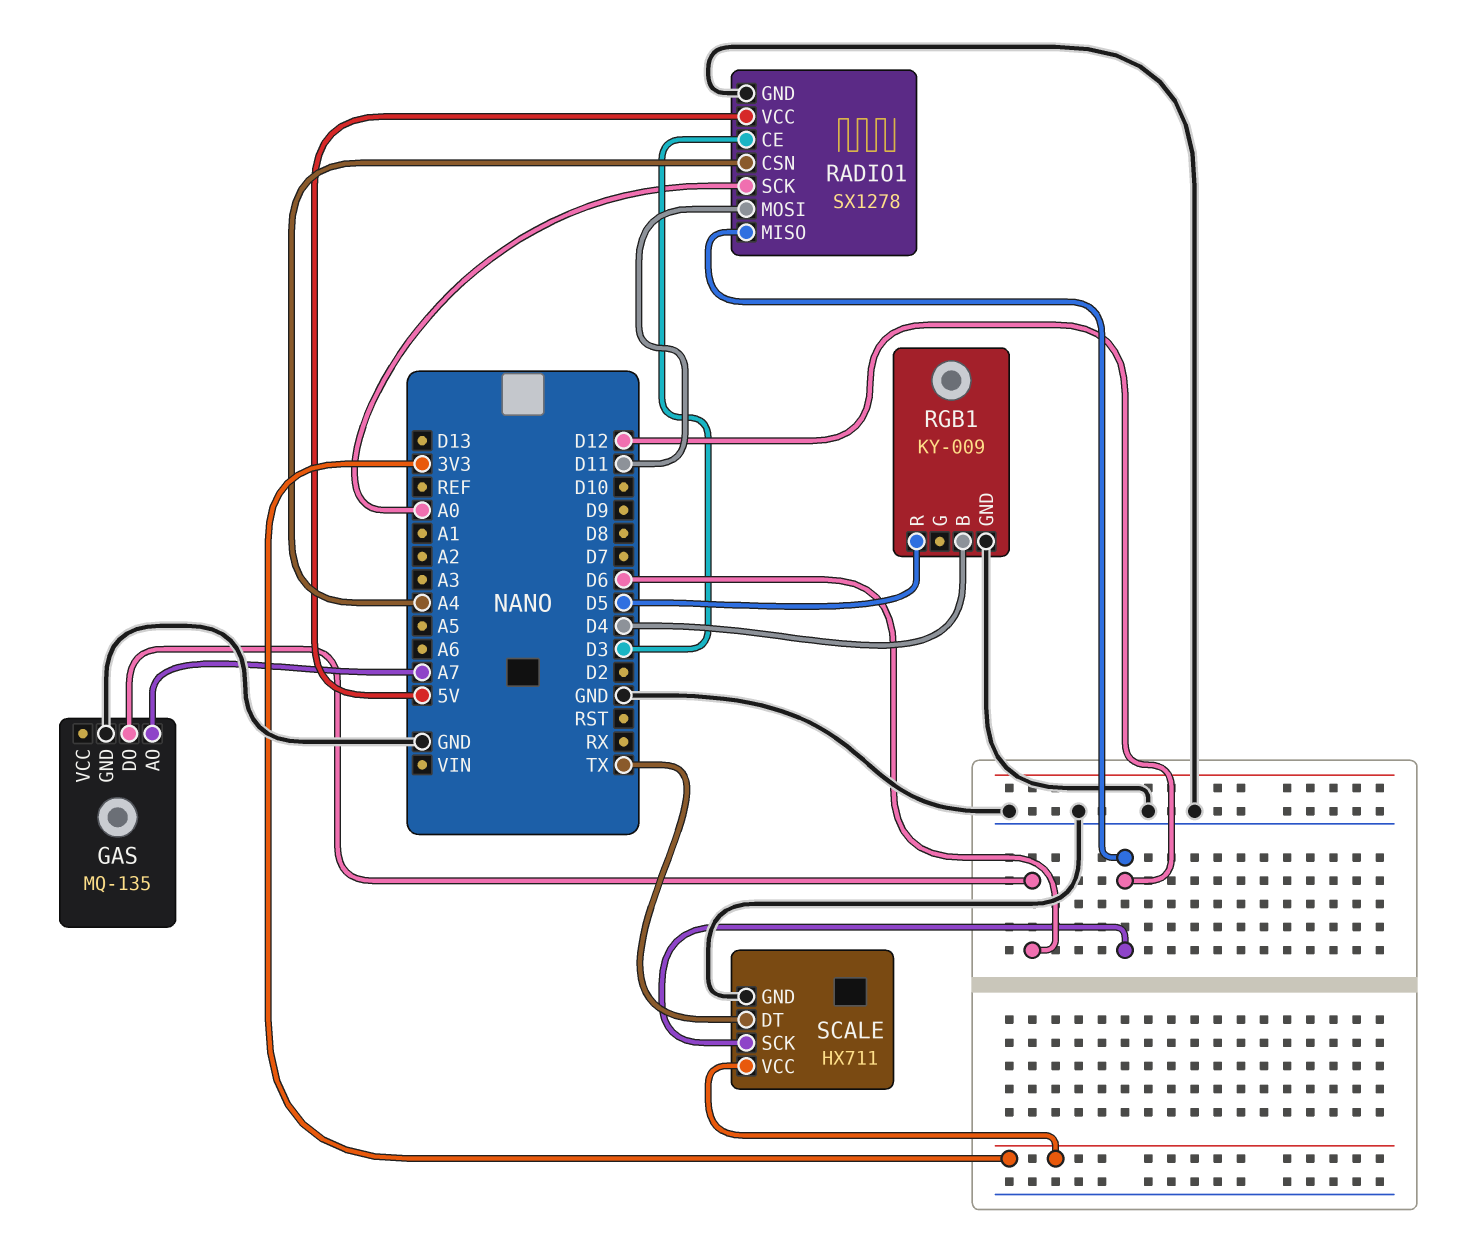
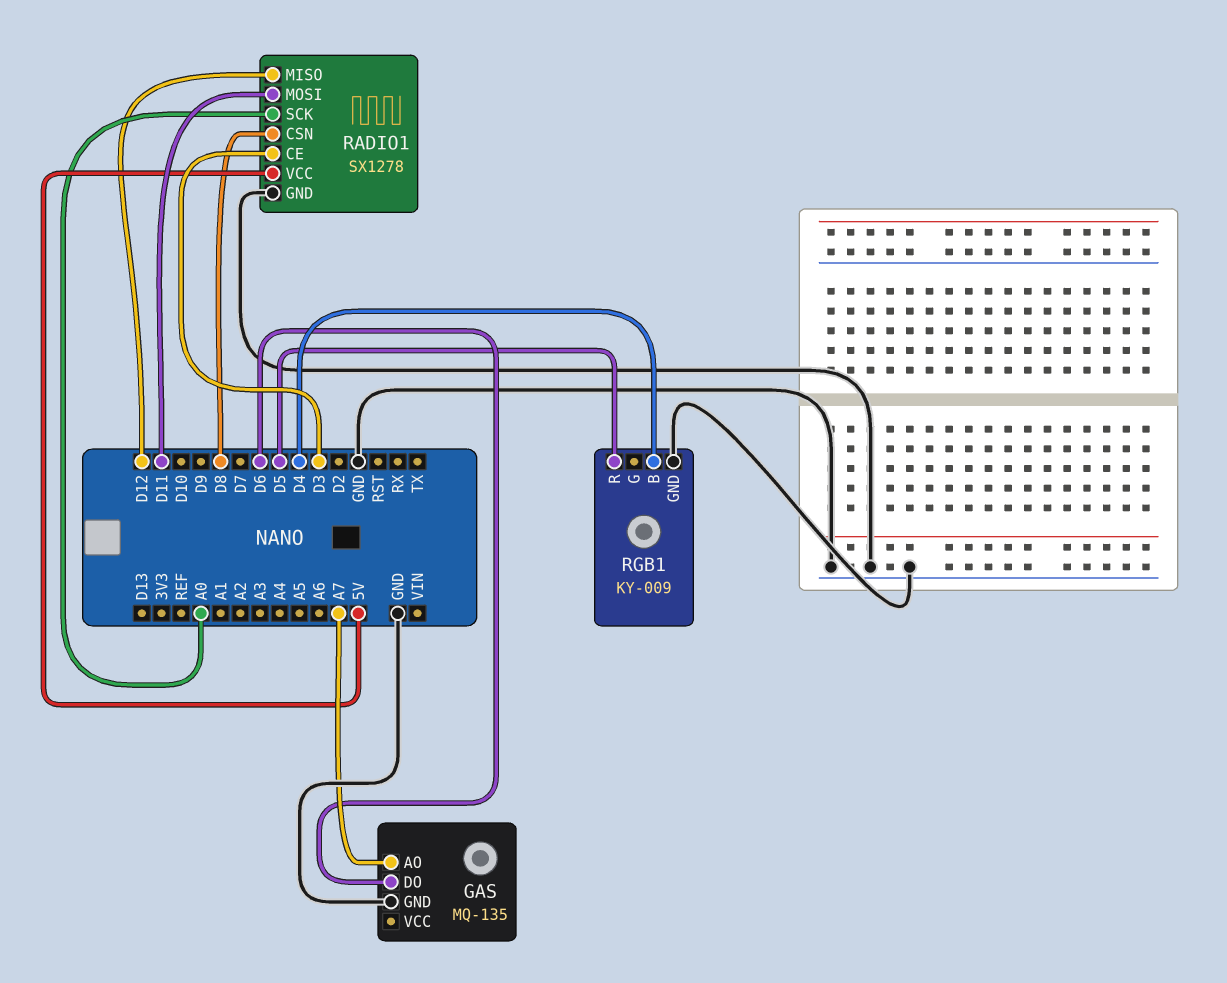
RADIO1 pin CSN: A4 -> D8
SCALE: HX711 -> none
SCALE pin DT: TX -> none
SCALE pin GND: GND -> none
SCALE pin SCK: D12 -> none
SCALE pin VCC: 3V3 -> none

